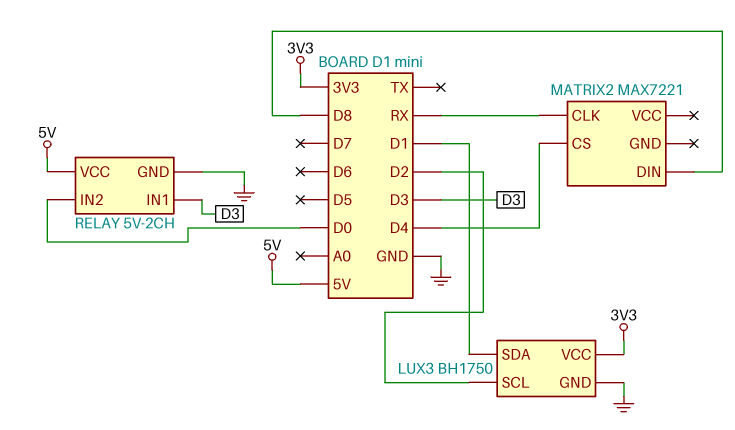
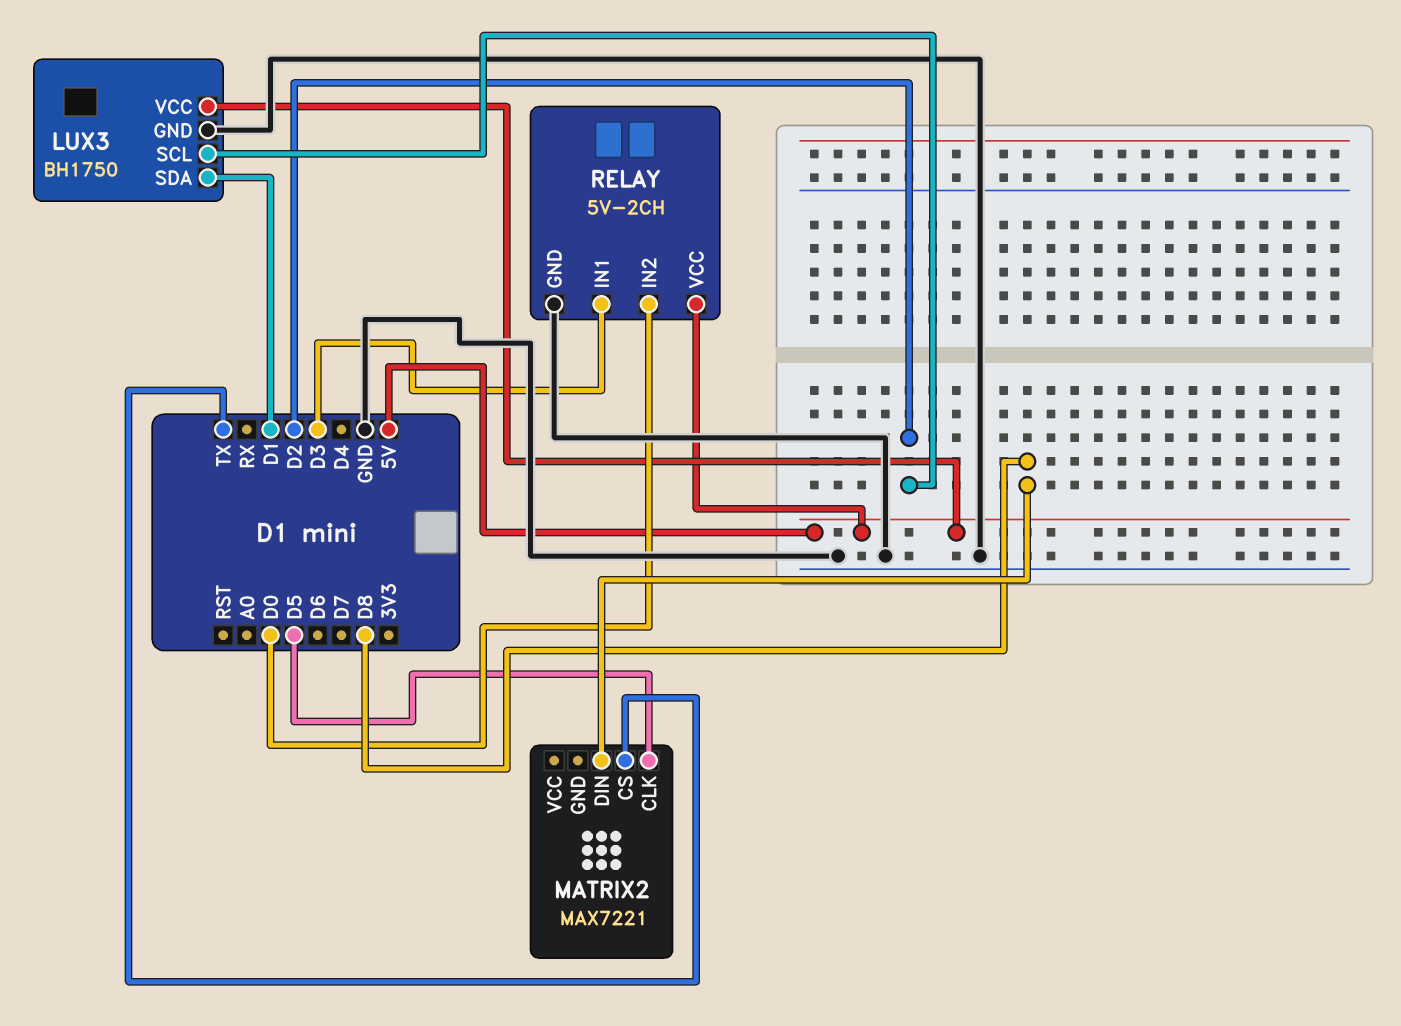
LUX3 pin VCC: 3V3 -> 5V
MATRIX2 pin CLK: RX -> D5
MATRIX2 pin CS: D4 -> TX

